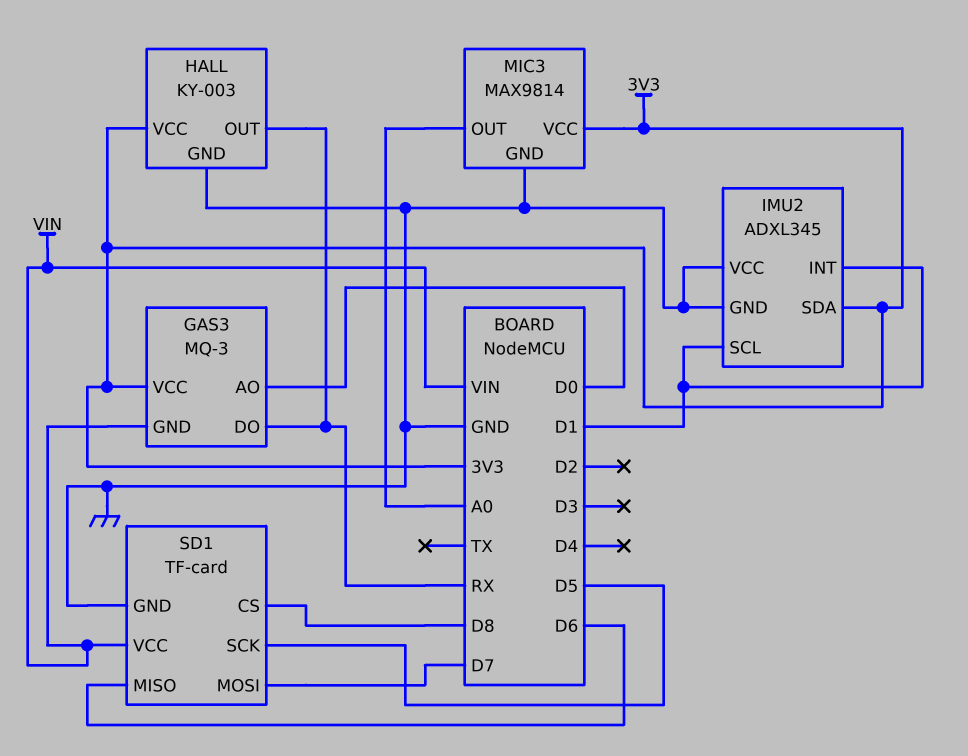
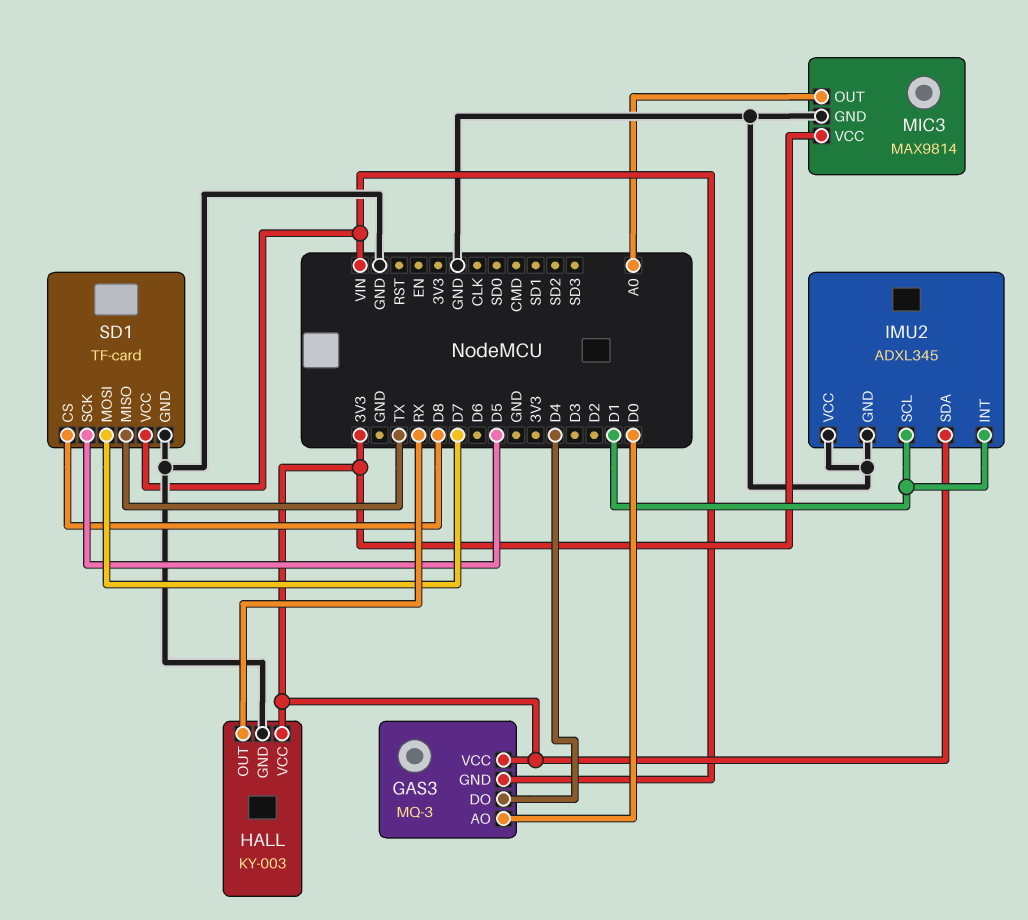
GAS3 pin DO: RX -> D4
SD1 pin MISO: D6 -> TX

